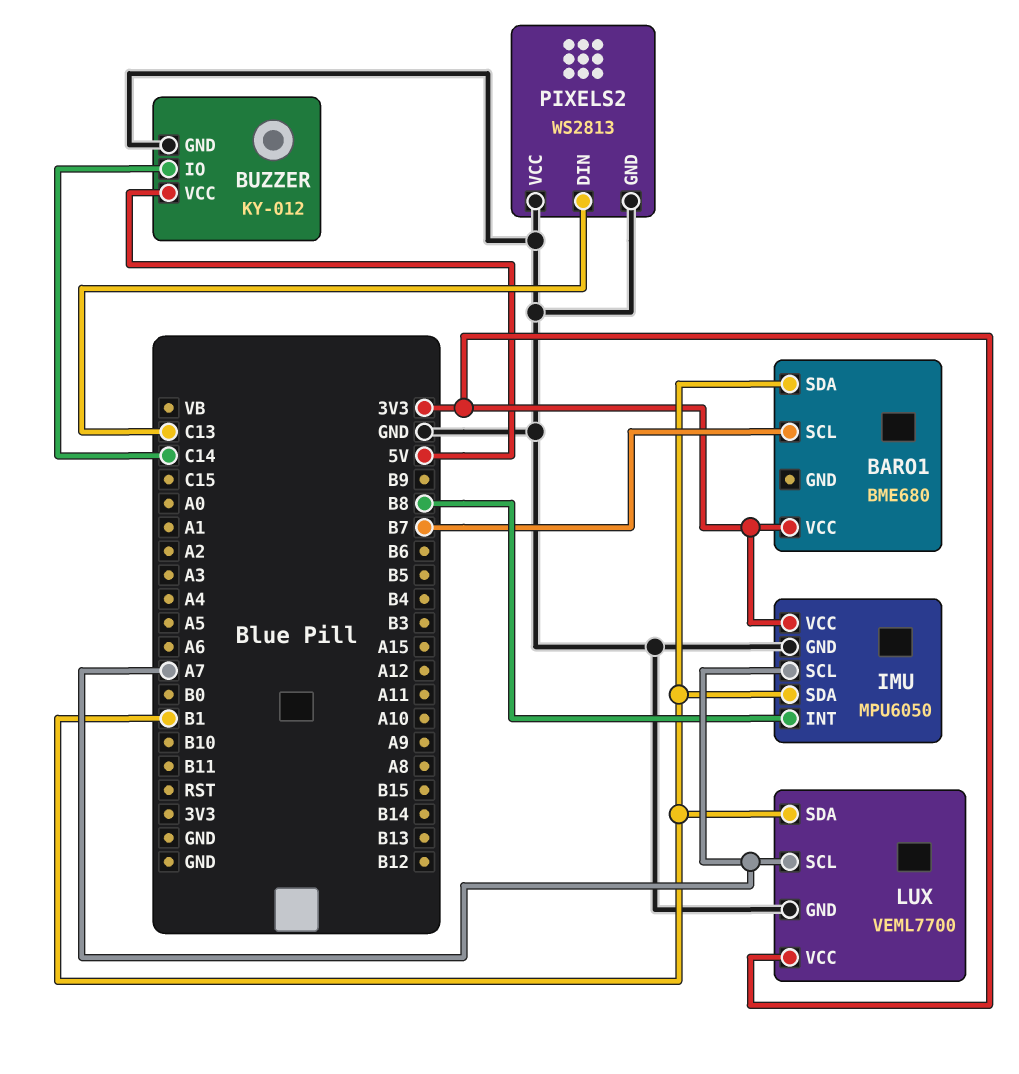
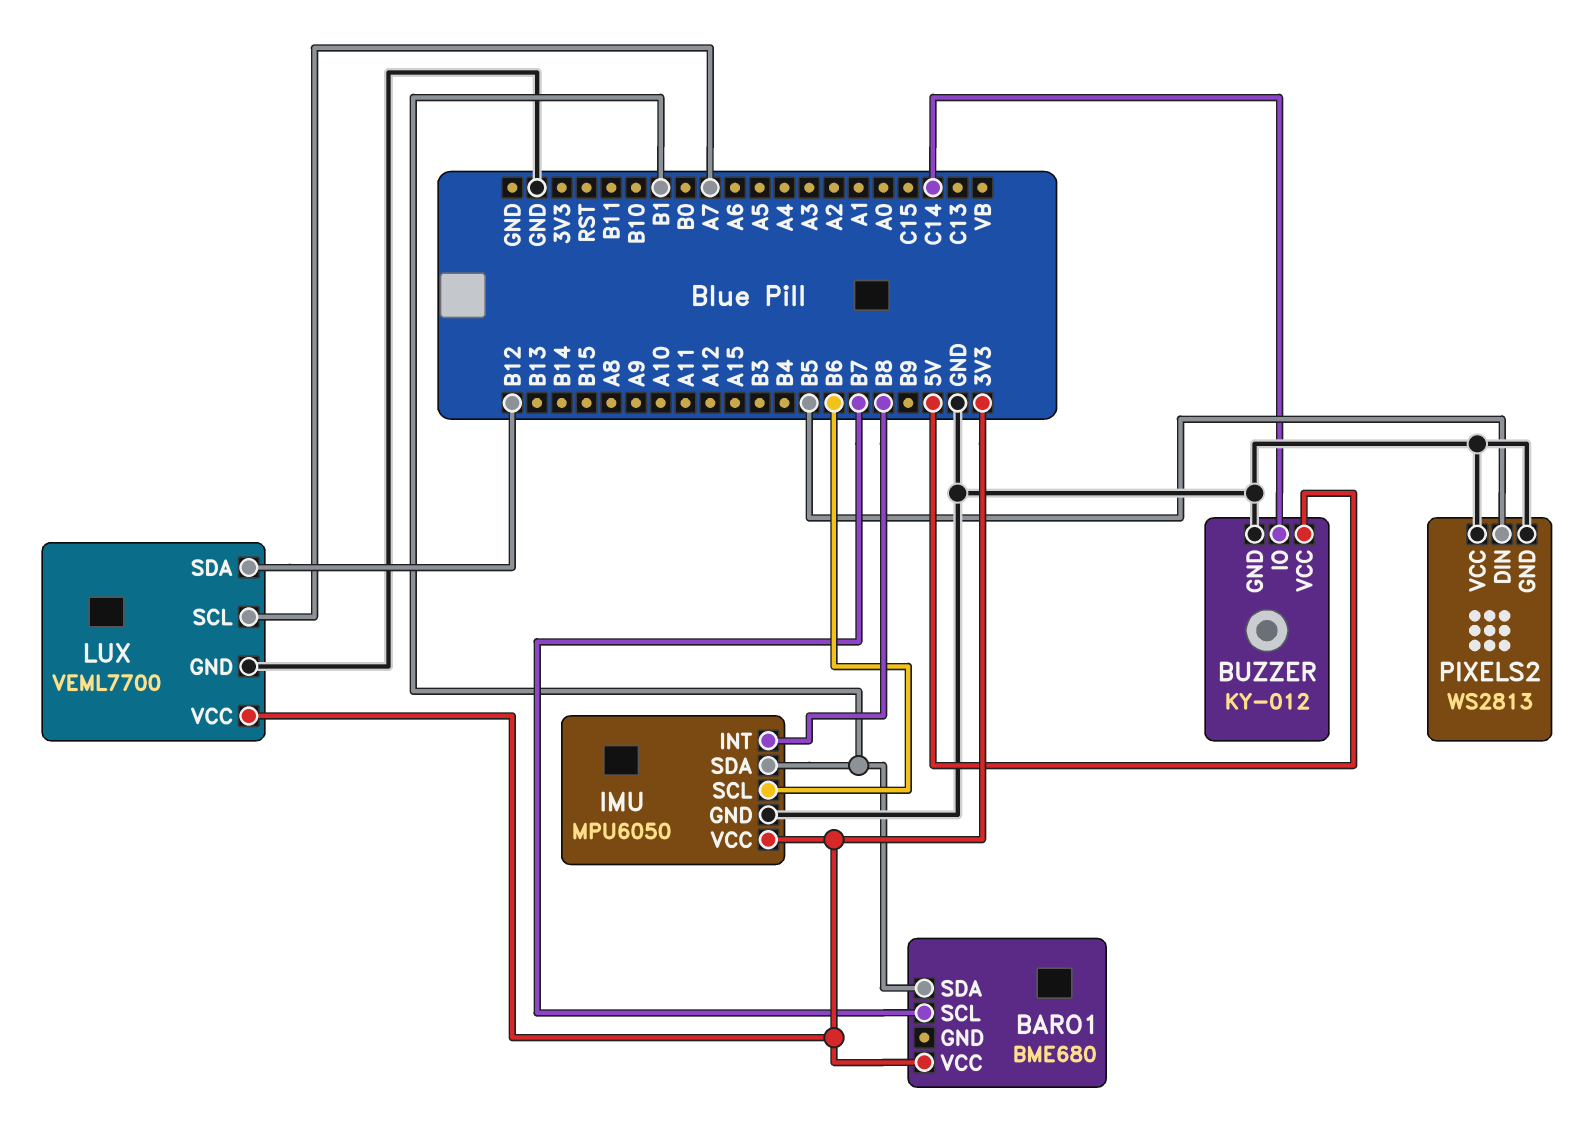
IMU pin SCL: A7 -> B6
LUX pin SDA: B1 -> B12
PIXELS2 pin DIN: C13 -> B5

